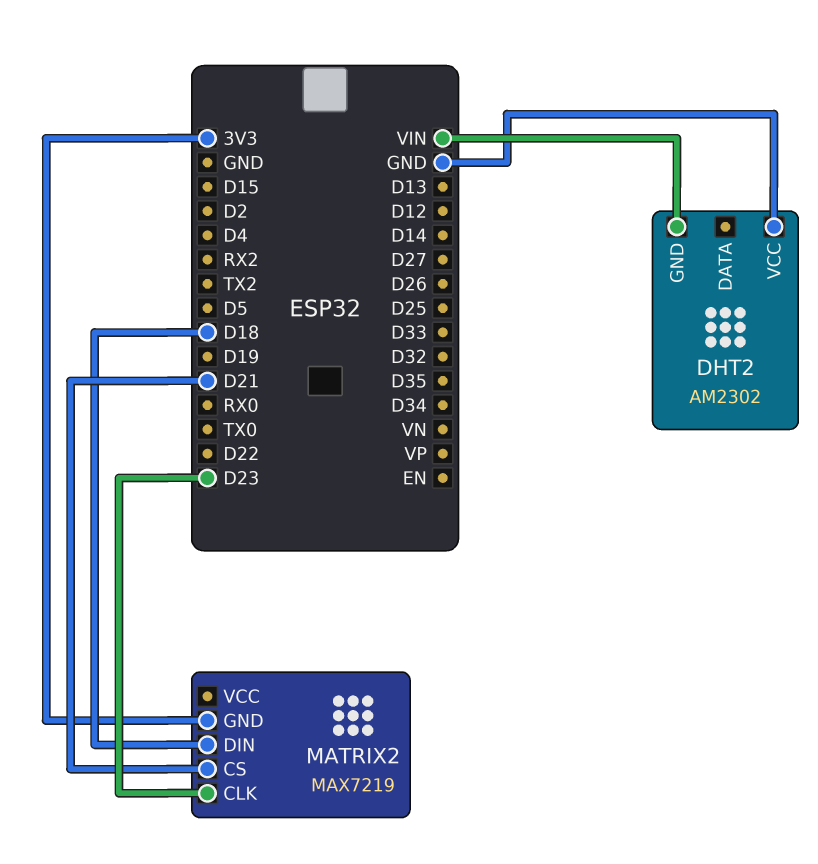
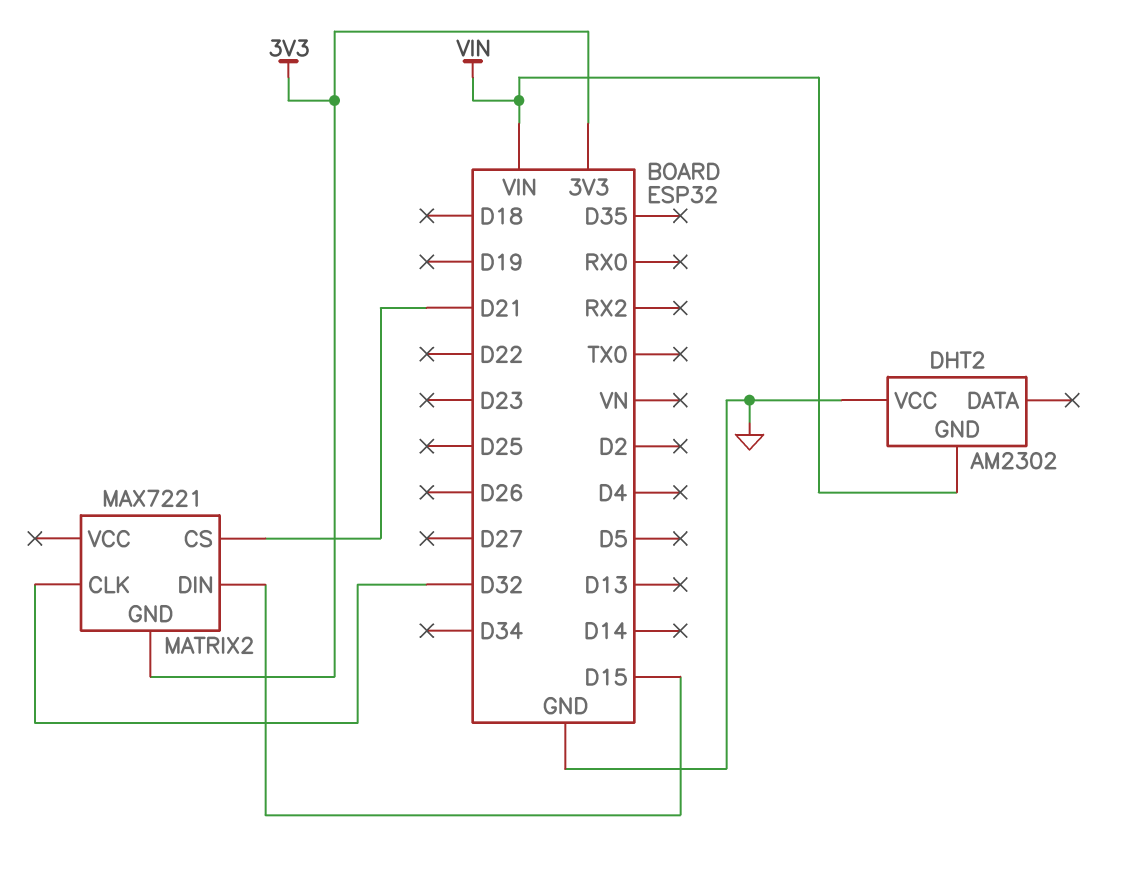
MATRIX2: MAX7219 -> MAX7221
MATRIX2 pin CLK: D23 -> D32
MATRIX2 pin DIN: D18 -> D15

